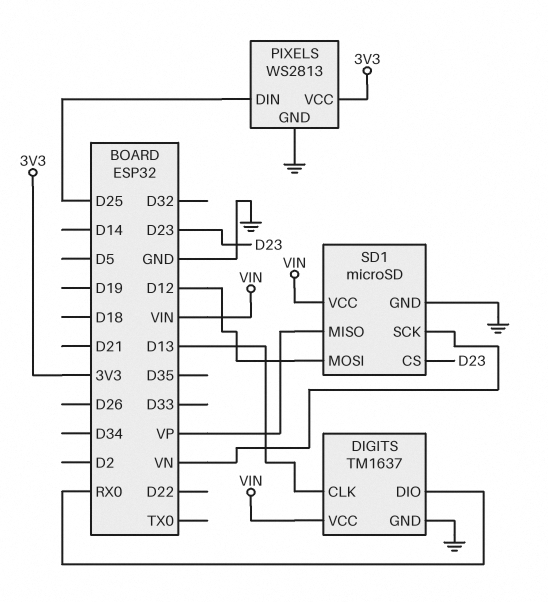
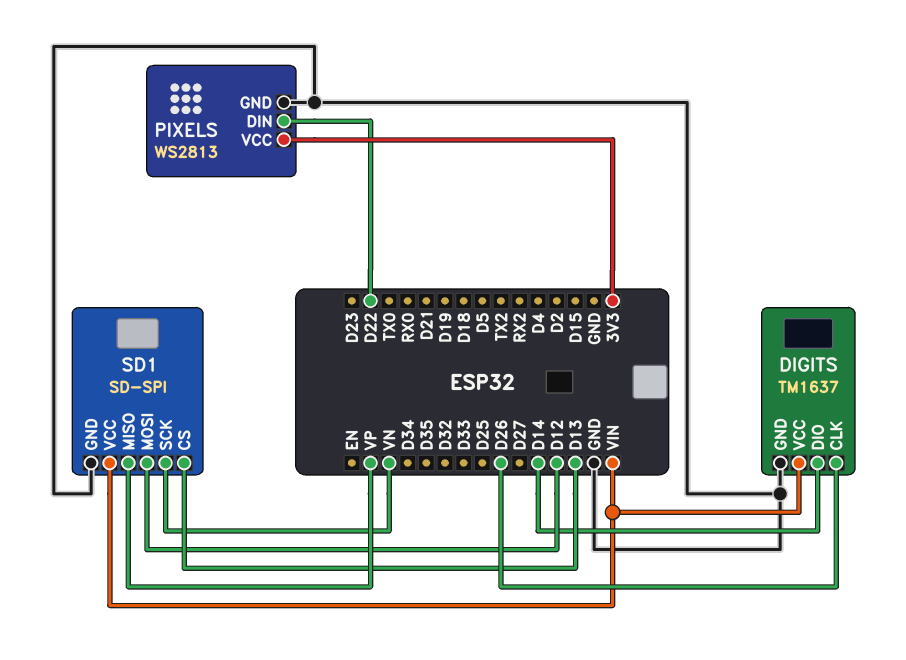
DIGITS pin CLK: D13 -> D26
DIGITS pin DIO: RX0 -> D14
PIXELS pin DIN: D25 -> D22
SD1: microSD -> SD-SPI
SD1 pin CS: D23 -> D13

